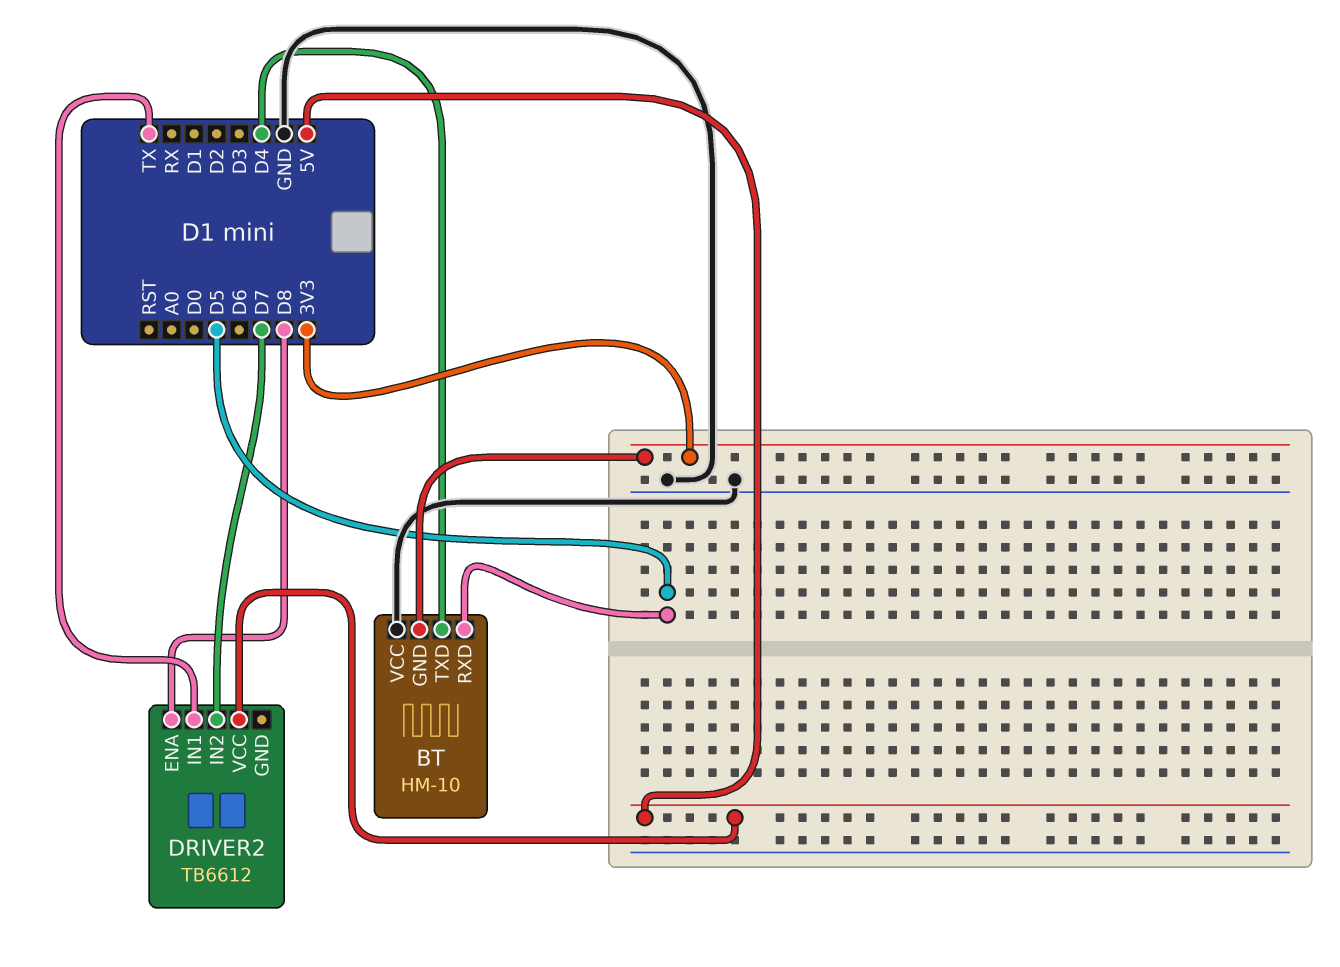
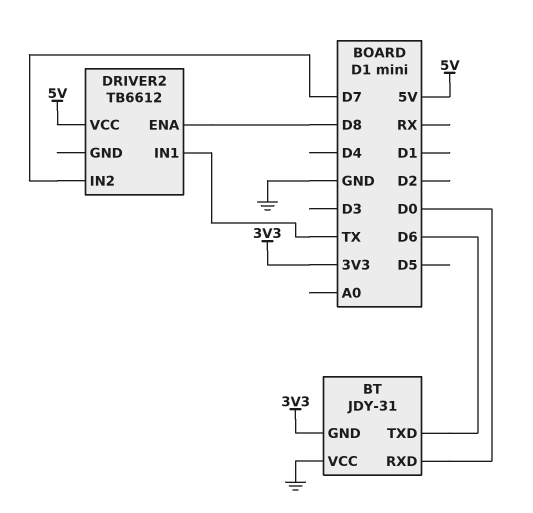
BT: HM-10 -> JDY-31
BT pin RXD: D5 -> D0
BT pin TXD: D4 -> D6

